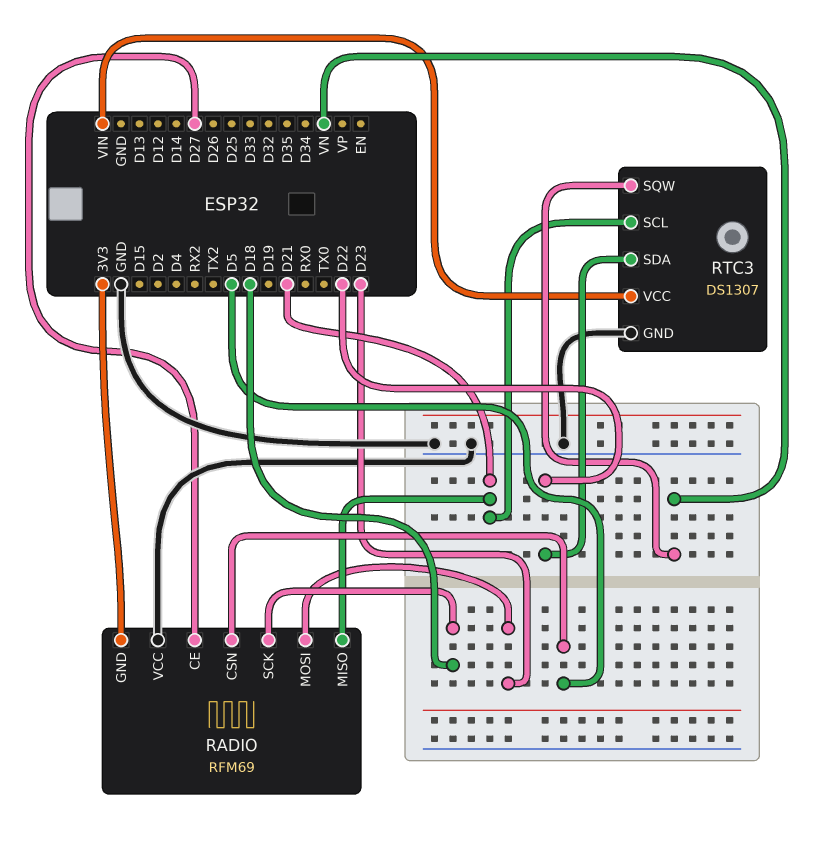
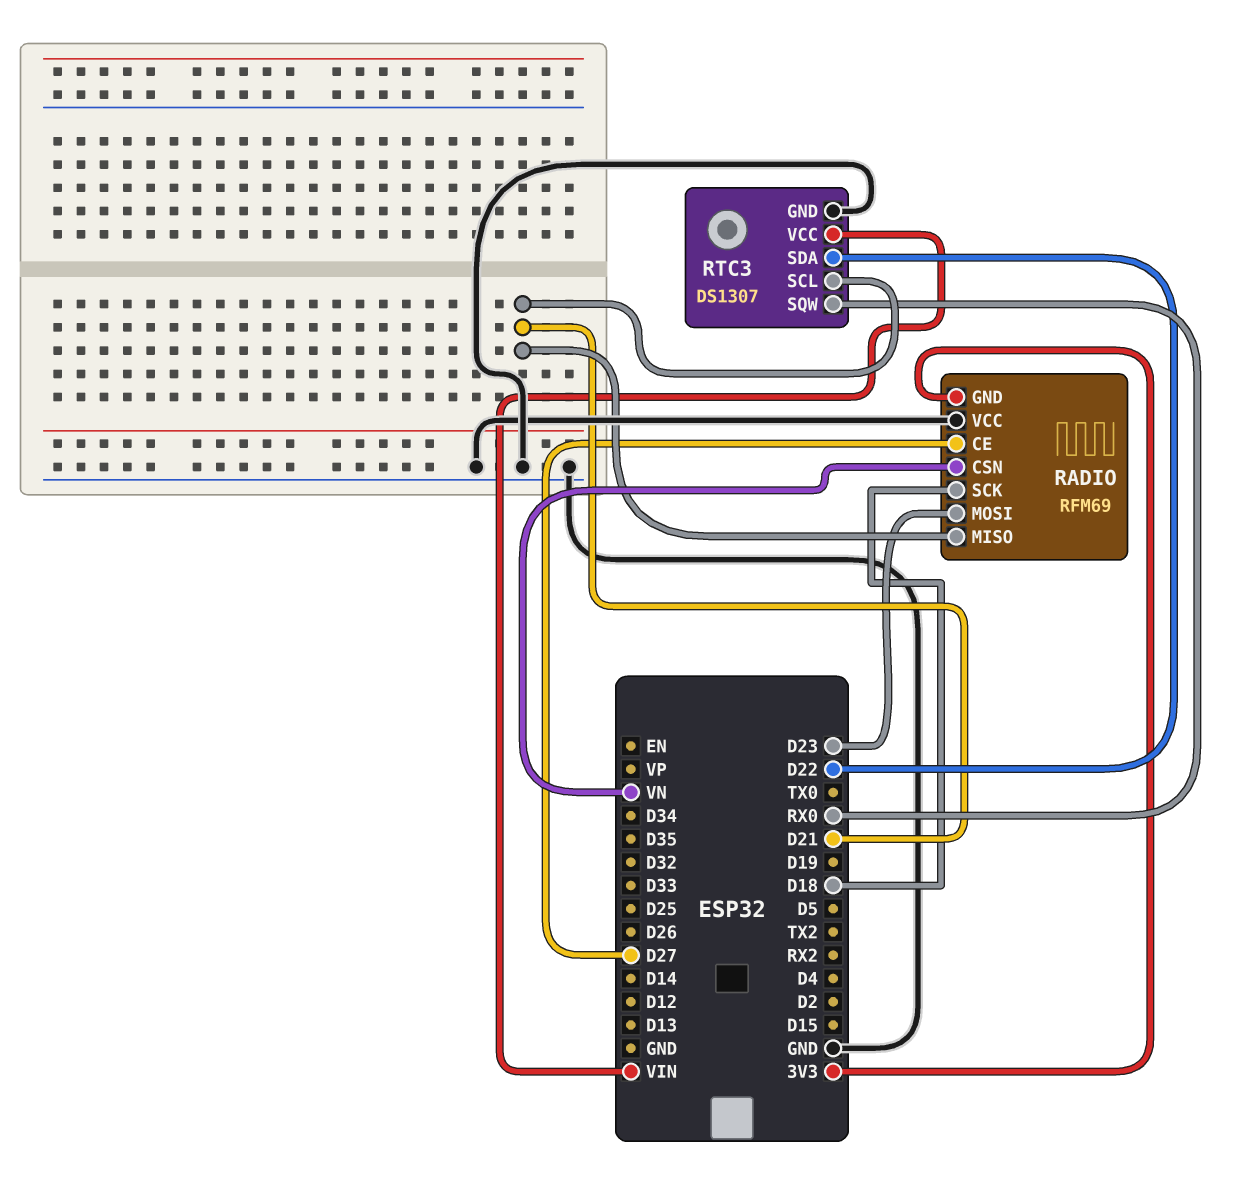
RADIO pin CSN: D5 -> VN
RTC3 pin SQW: VN -> RX0

